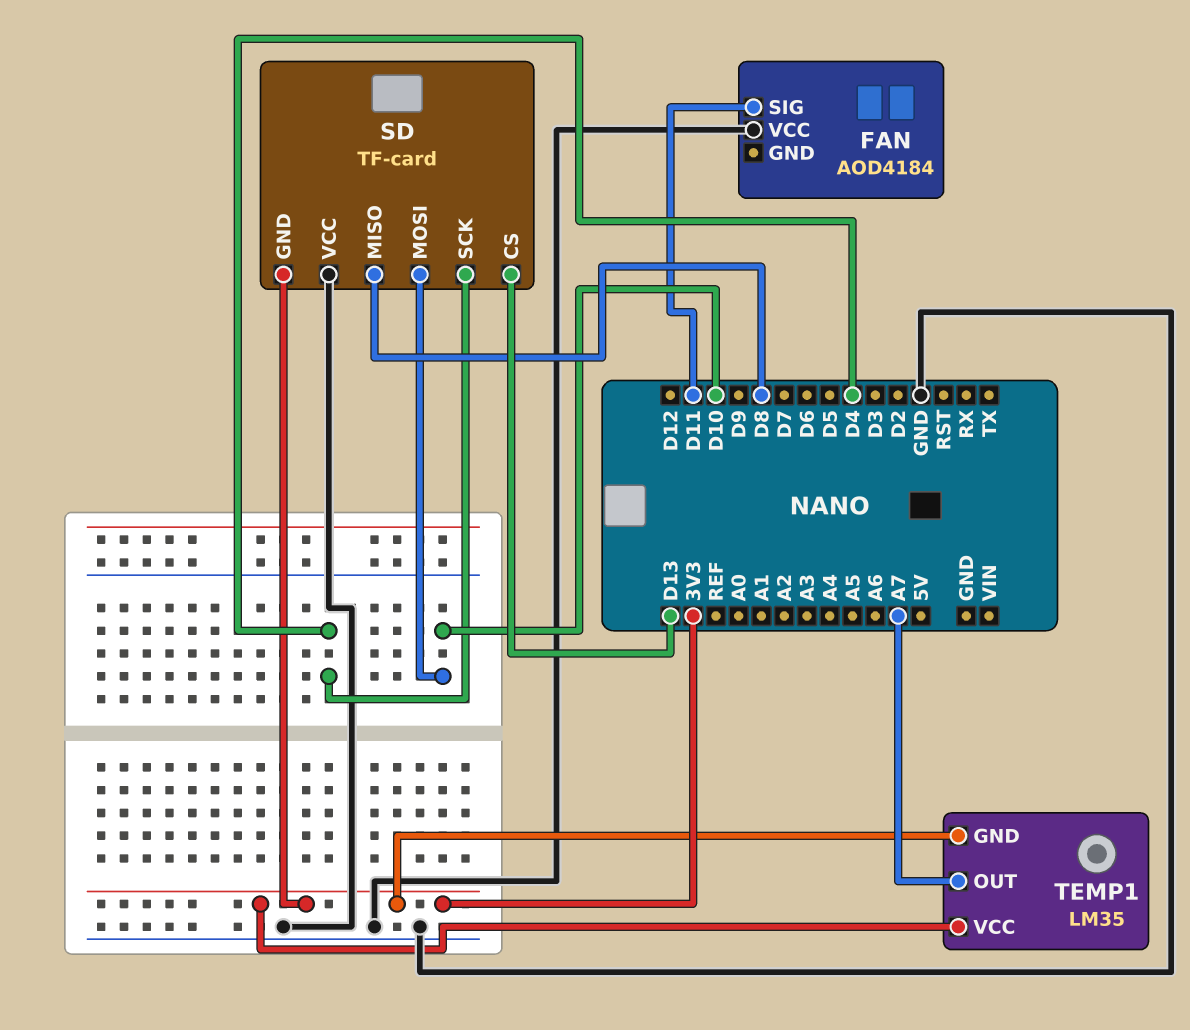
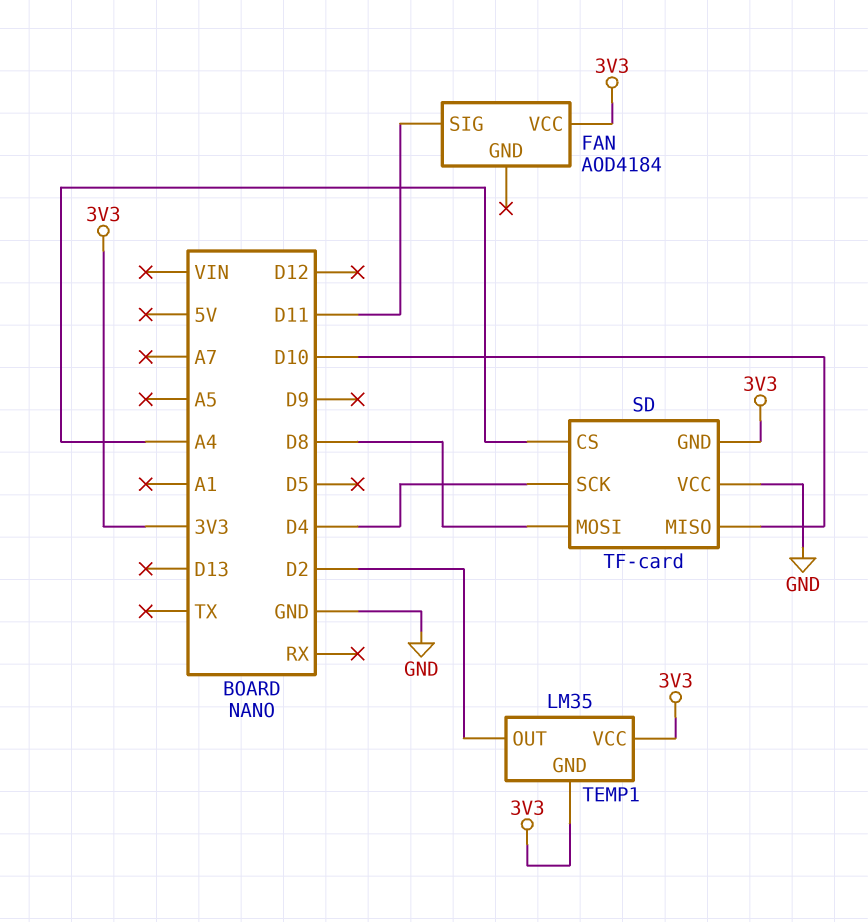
FAN pin VCC: GND -> 3V3
SD pin CS: D13 -> A4
SD pin MISO: D8 -> D10
SD pin MOSI: D10 -> D8
TEMP1 pin OUT: A7 -> D2

